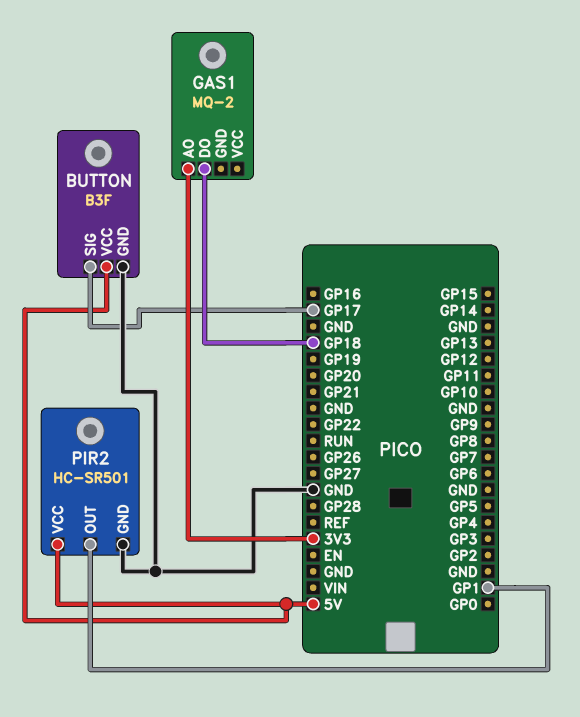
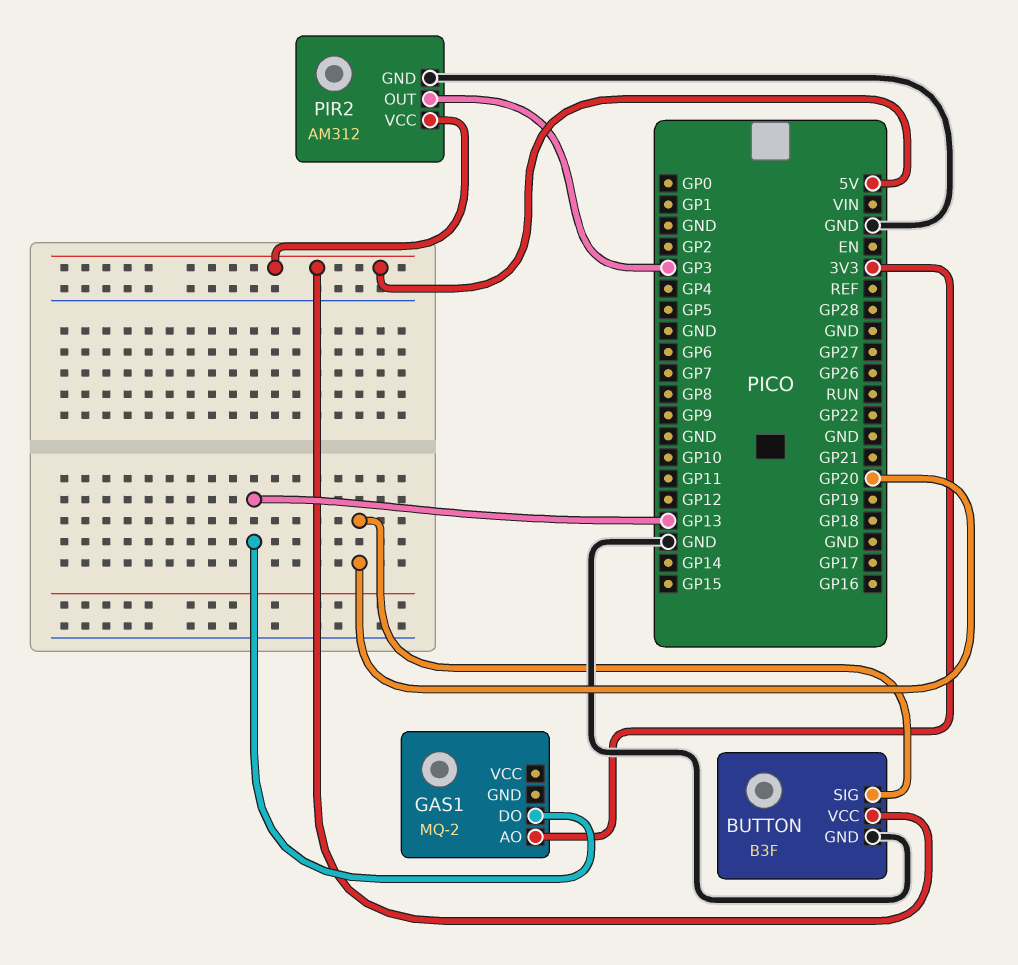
BUTTON pin SIG: GP17 -> GP20
GAS1 pin DO: GP18 -> GP13
PIR2: HC-SR501 -> AM312
PIR2 pin OUT: GP1 -> GP3

